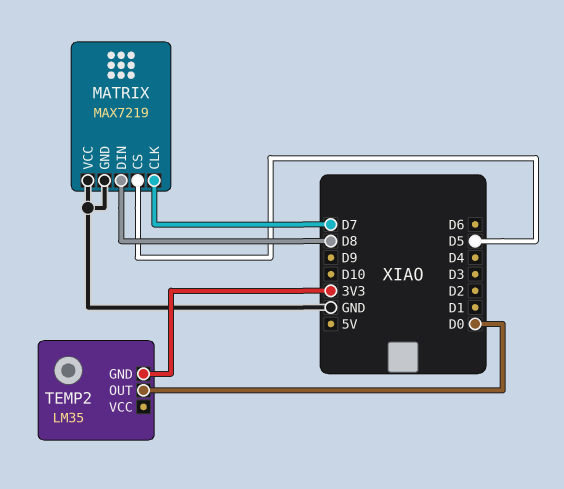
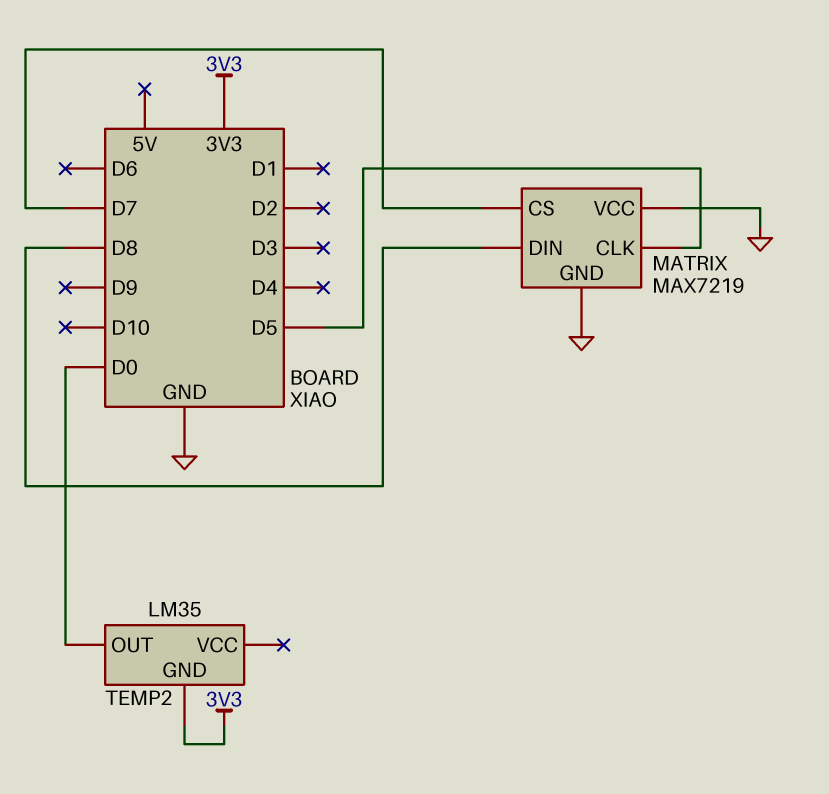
MATRIX pin CLK: D7 -> D5
MATRIX pin CS: D5 -> D7

